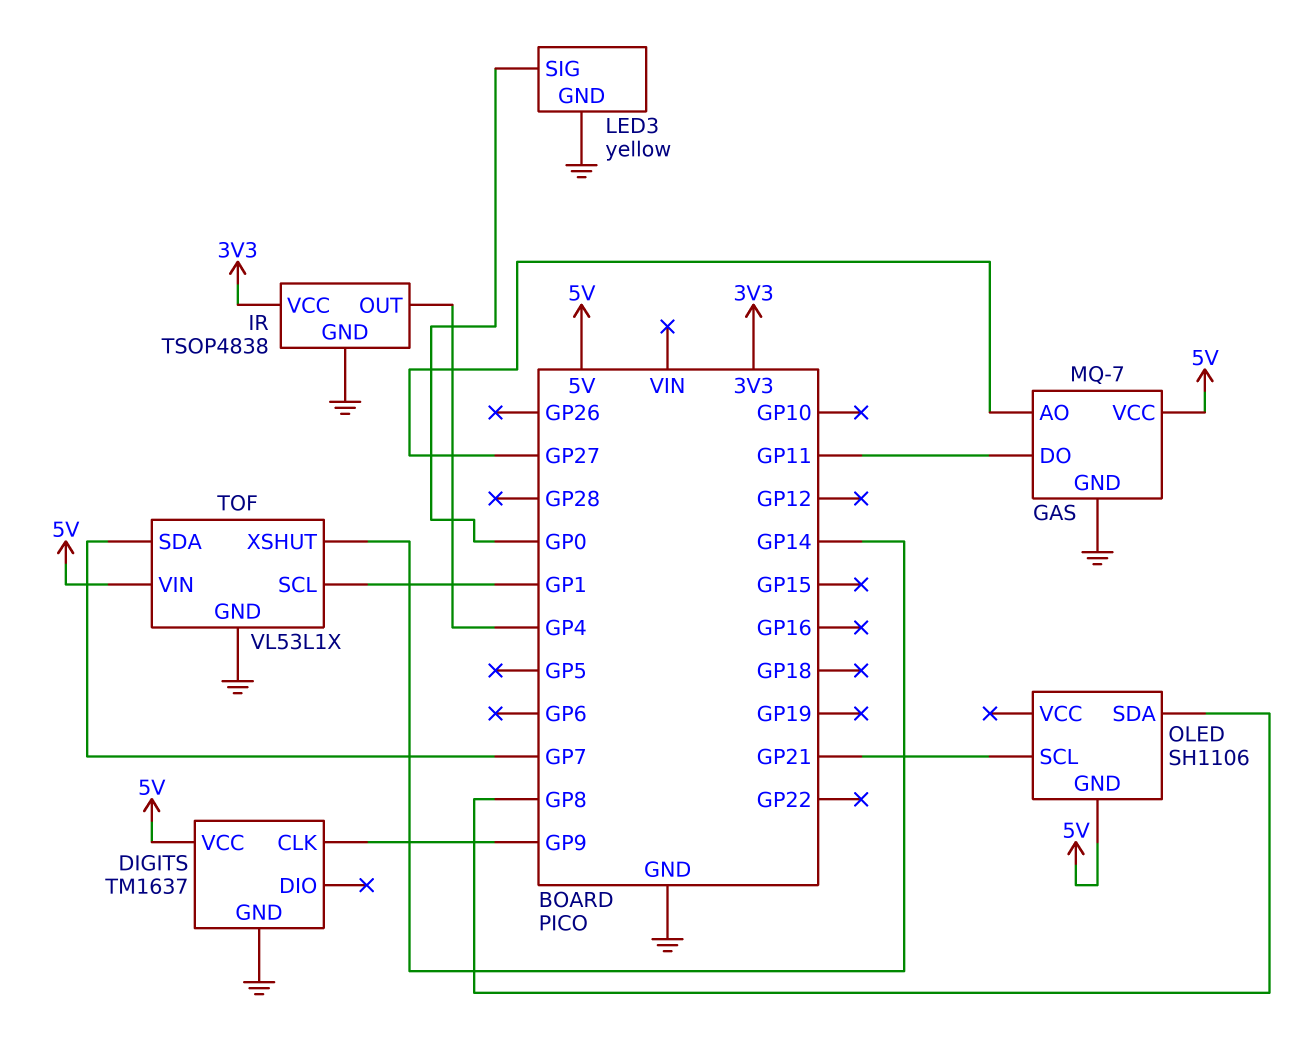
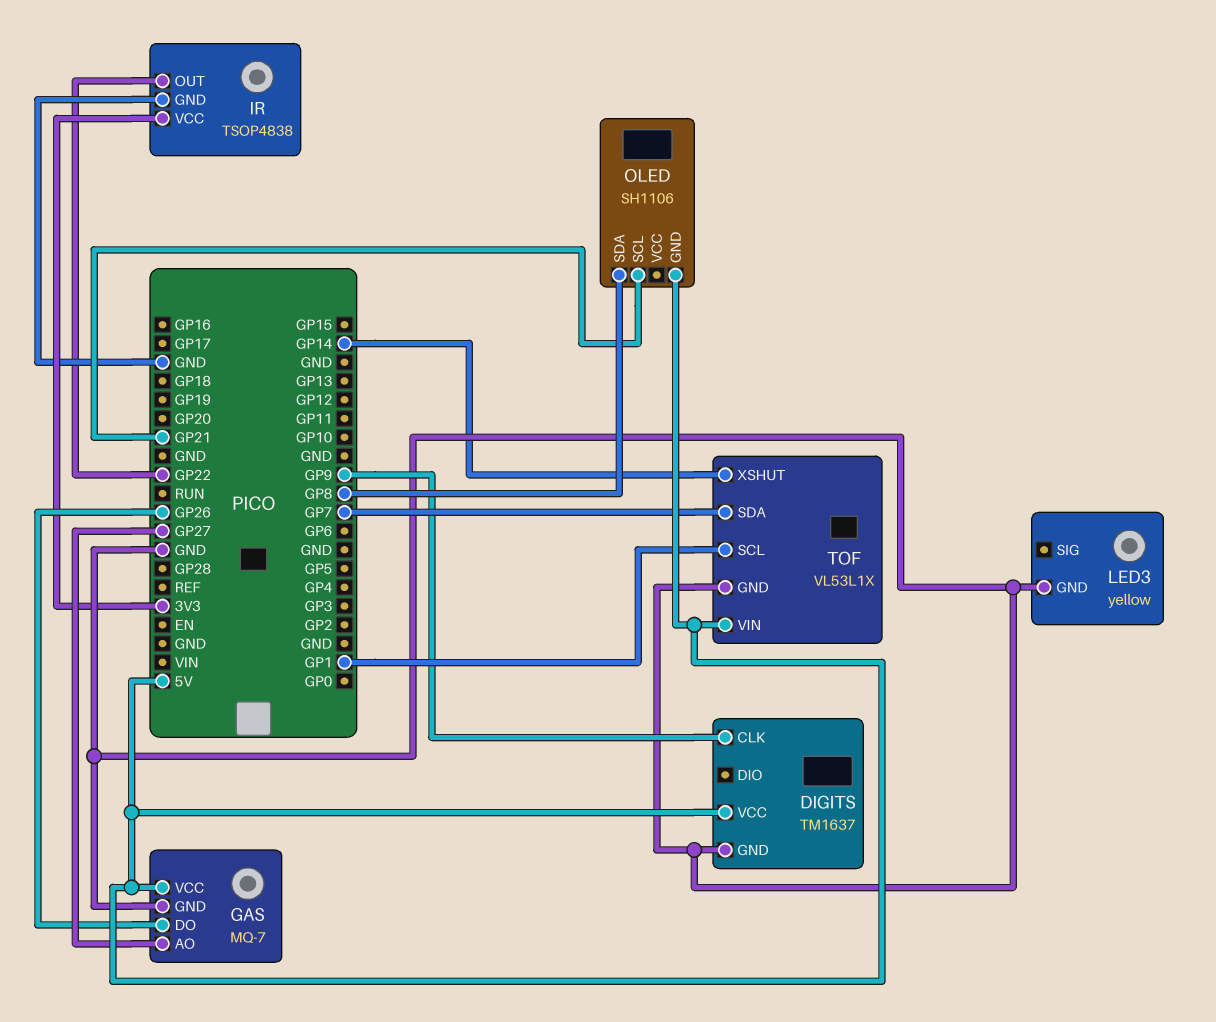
GAS pin DO: GP11 -> GP26
IR pin OUT: GP4 -> GP22
LED3 pin SIG: GP0 -> none

